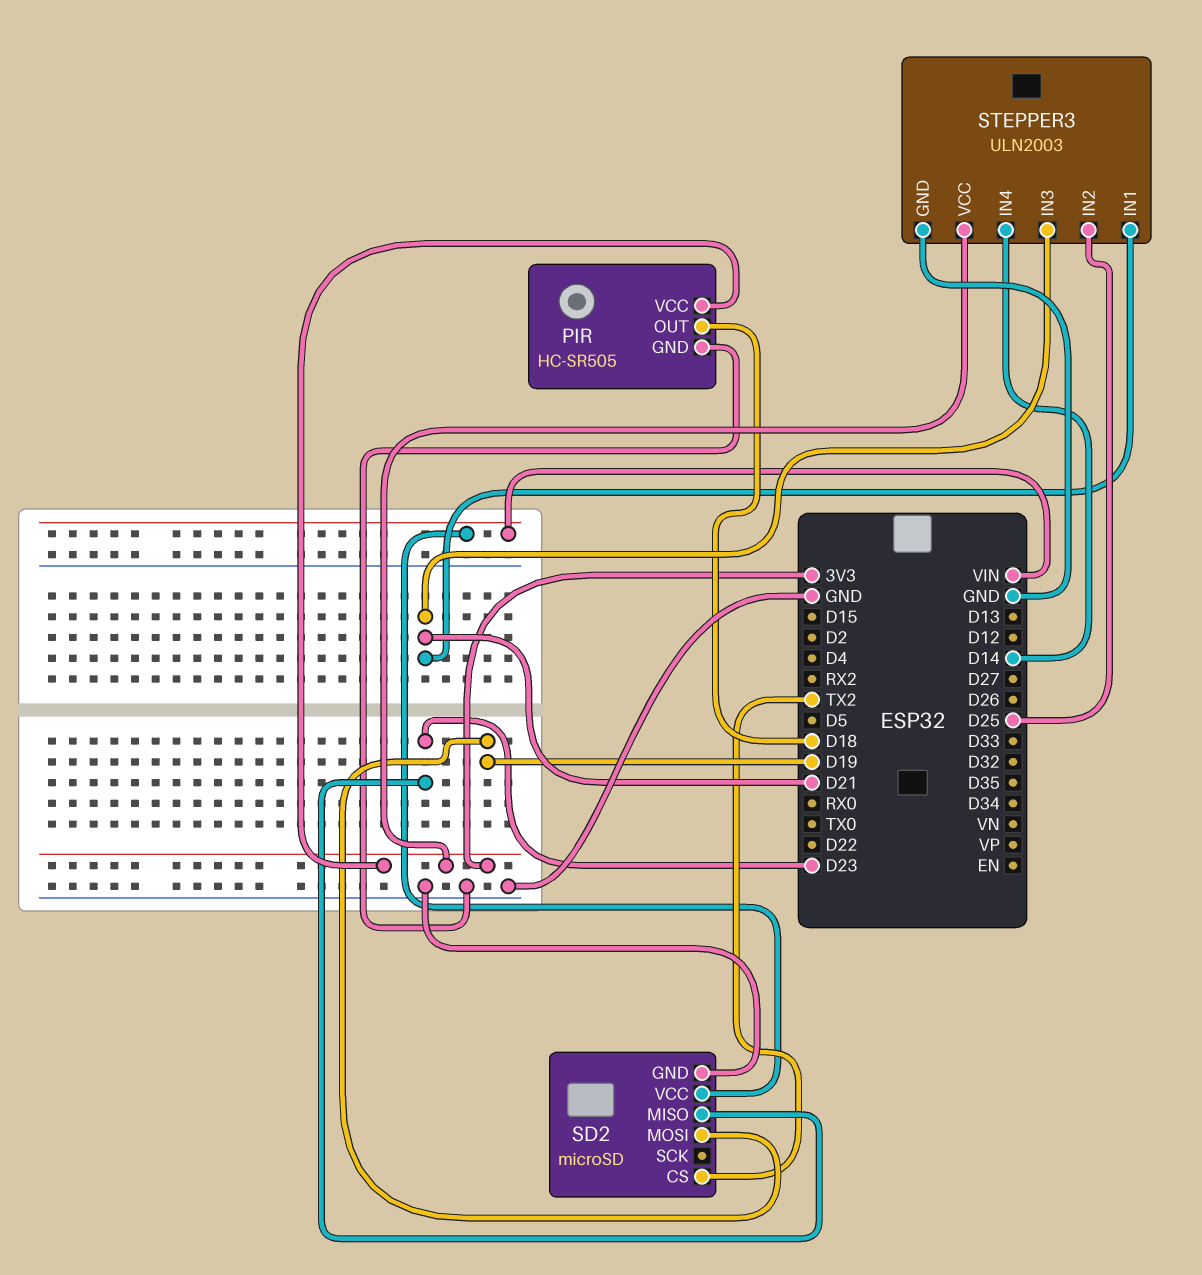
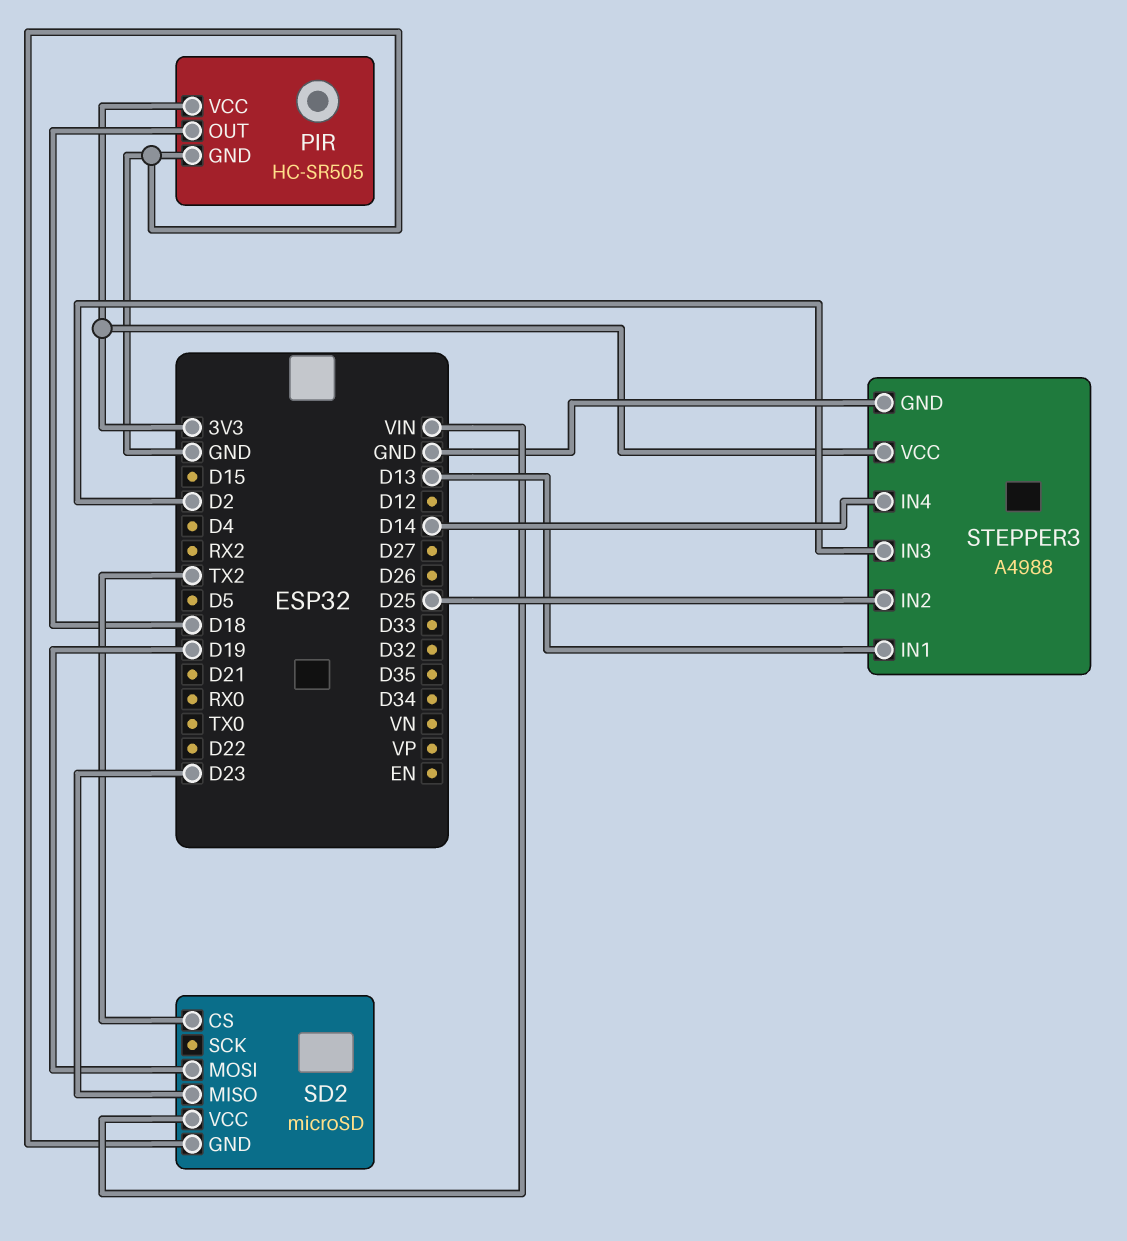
STEPPER3: ULN2003 -> A4988
STEPPER3 pin IN1: D21 -> D13
STEPPER3 pin IN3: D21 -> D2

